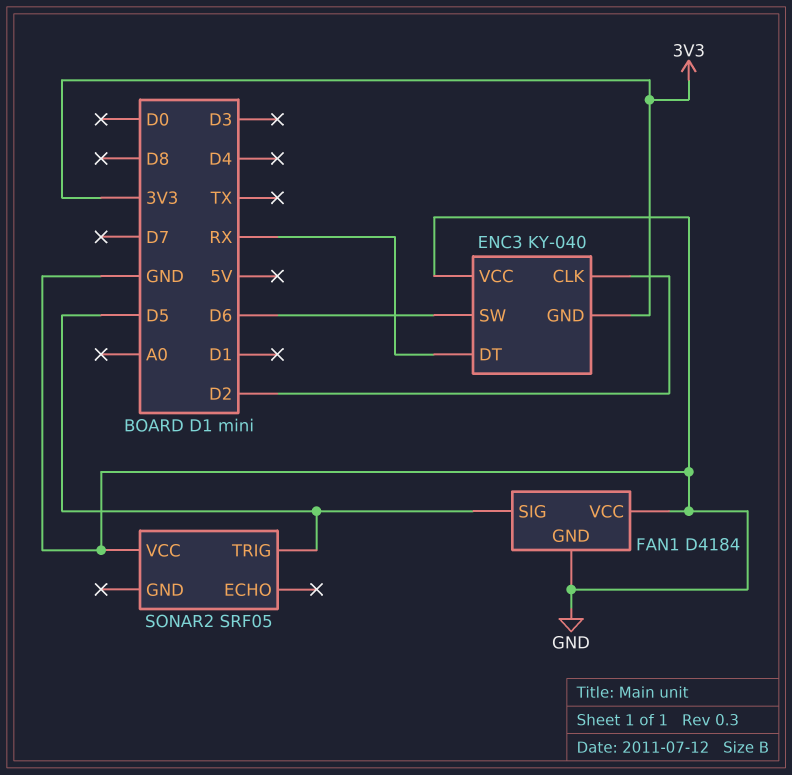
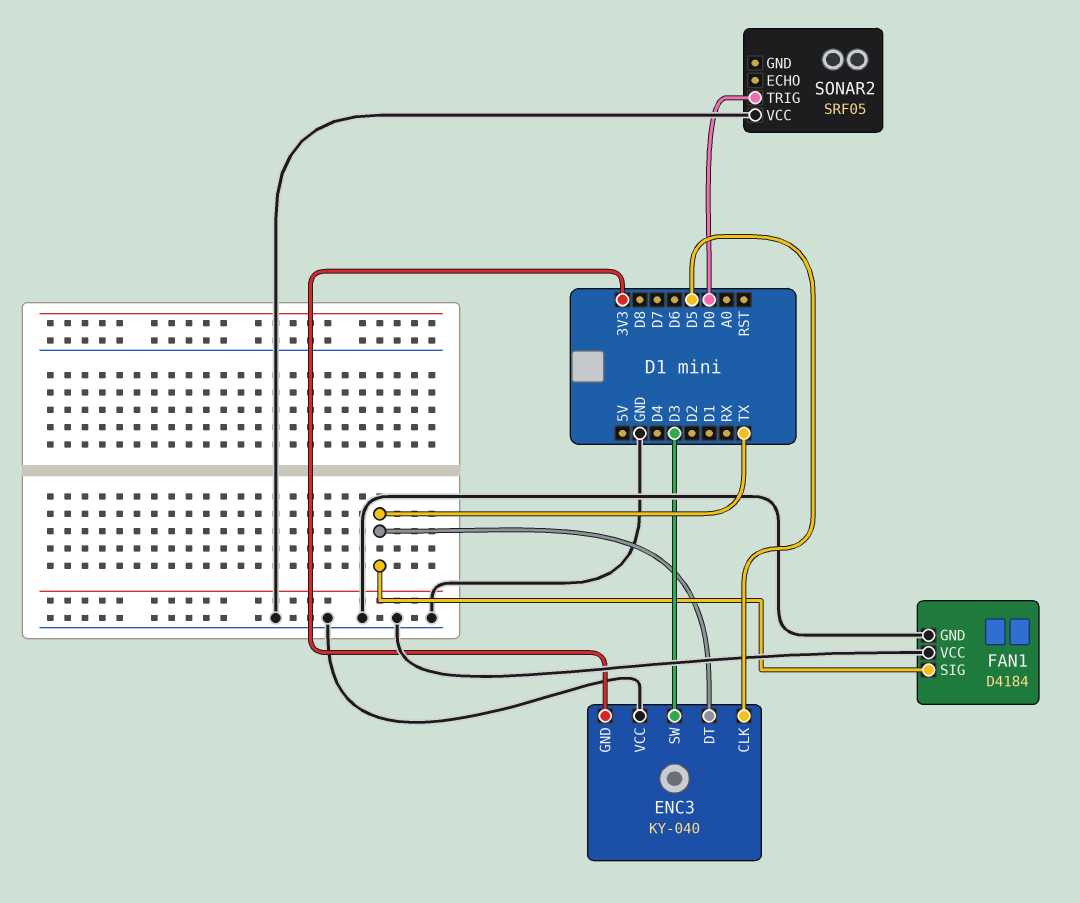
ENC3 pin CLK: D2 -> D5
ENC3 pin DT: RX -> TX
ENC3 pin SW: D6 -> D3
FAN1 pin SIG: D5 -> TX
SONAR2 pin TRIG: D5 -> D0

